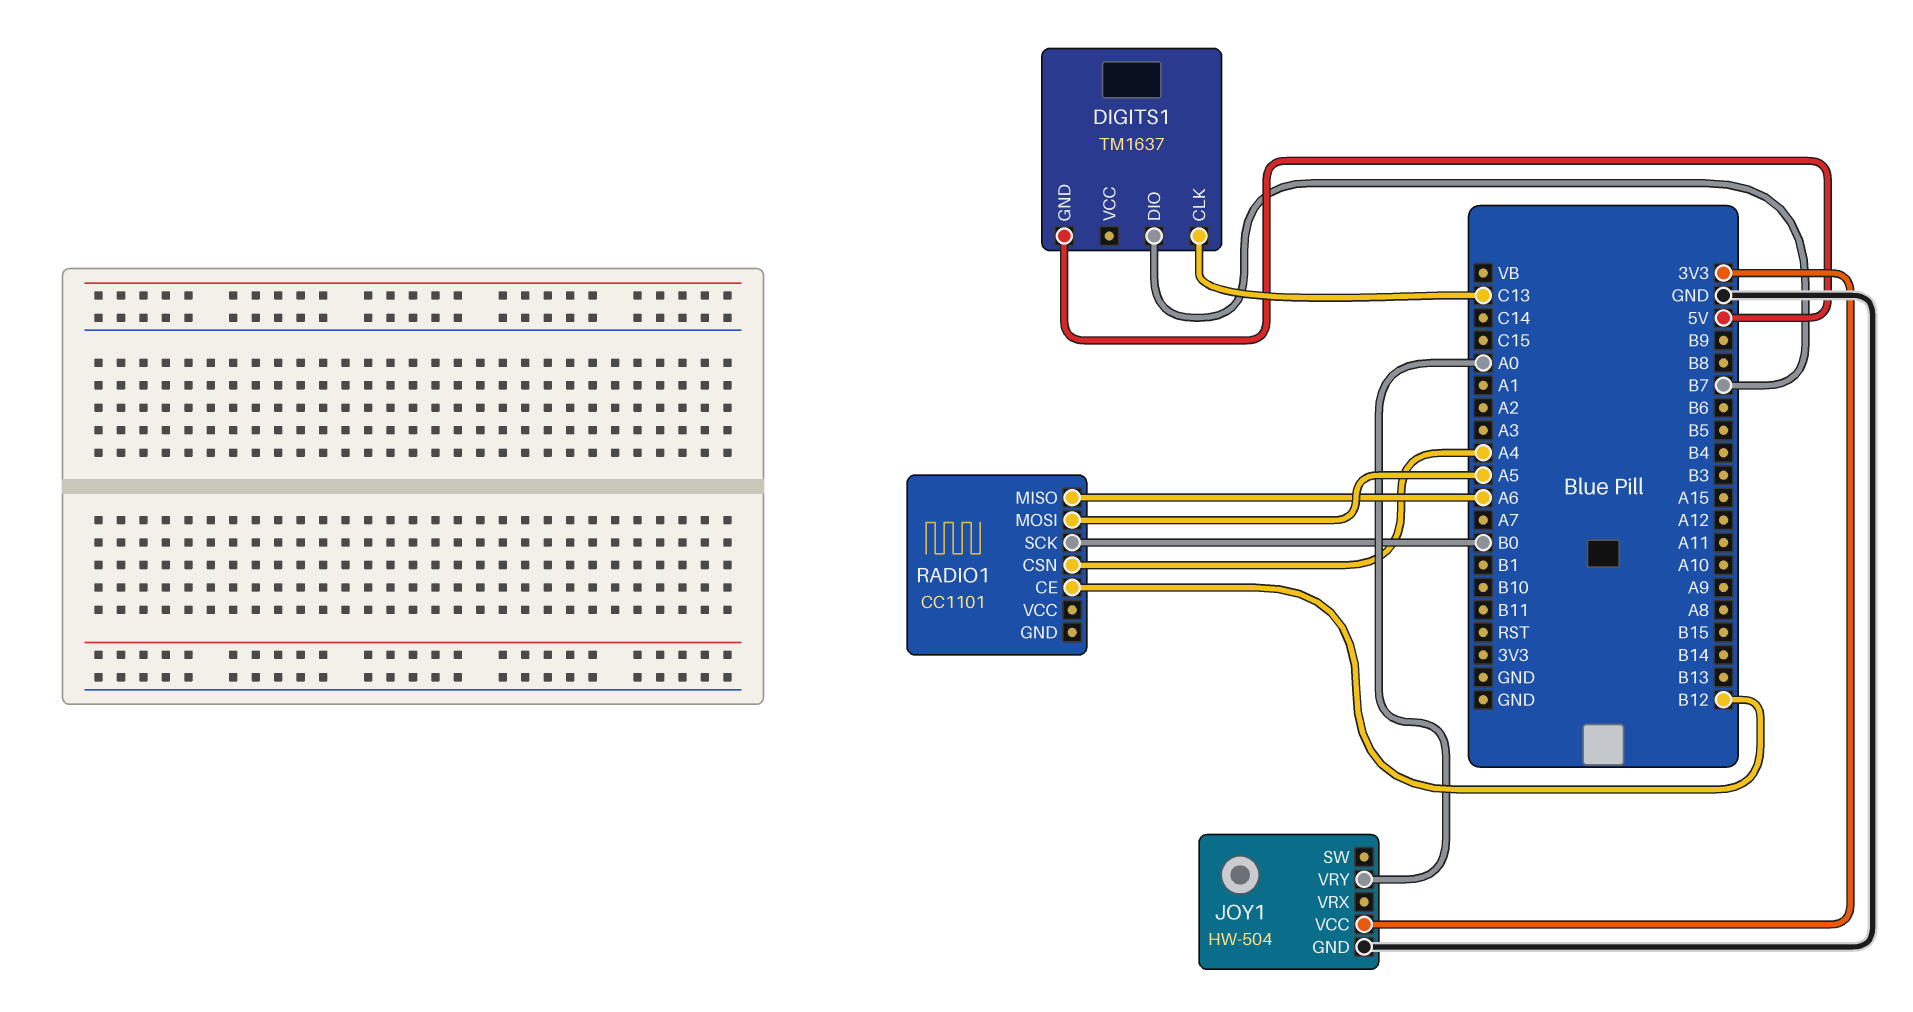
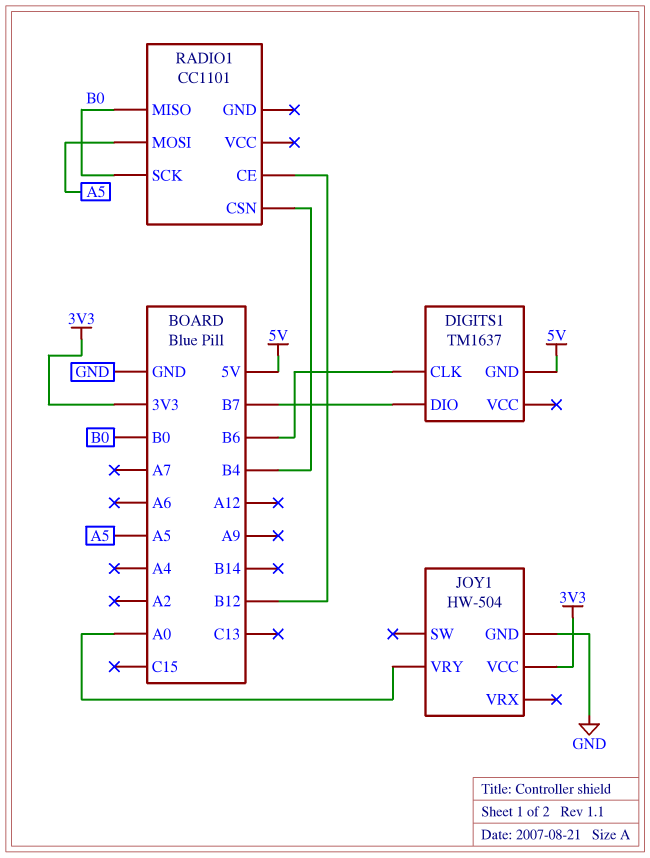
DIGITS1 pin CLK: C13 -> B6
RADIO1 pin CSN: A4 -> B4
RADIO1 pin MISO: A6 -> B0

